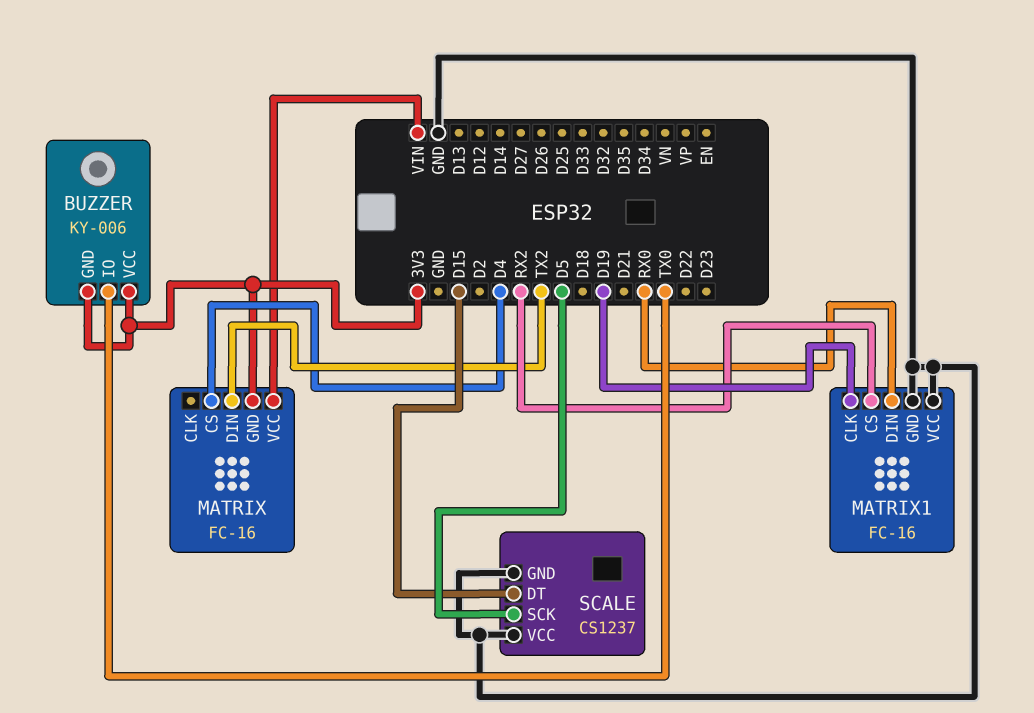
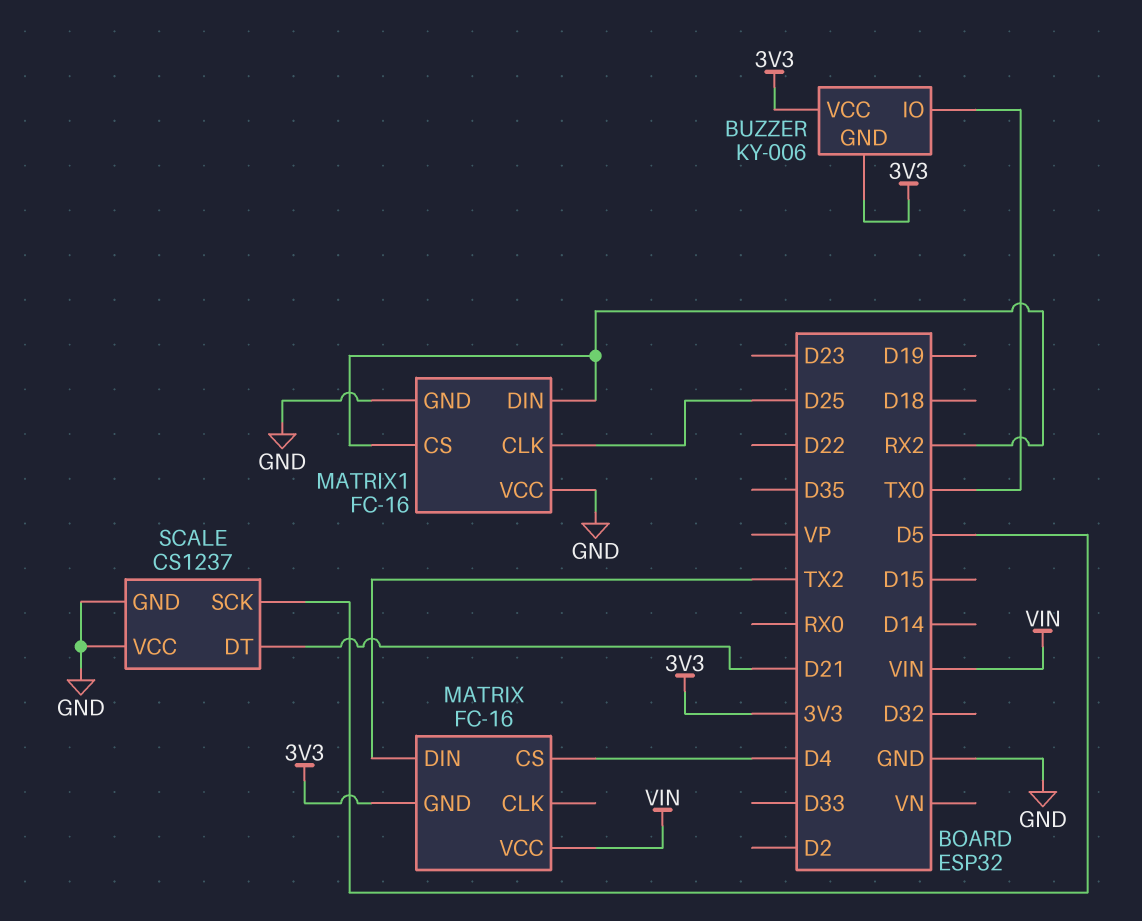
MATRIX1 pin CLK: D19 -> D25
MATRIX1 pin DIN: RX0 -> RX2
SCALE pin DT: D15 -> D21

